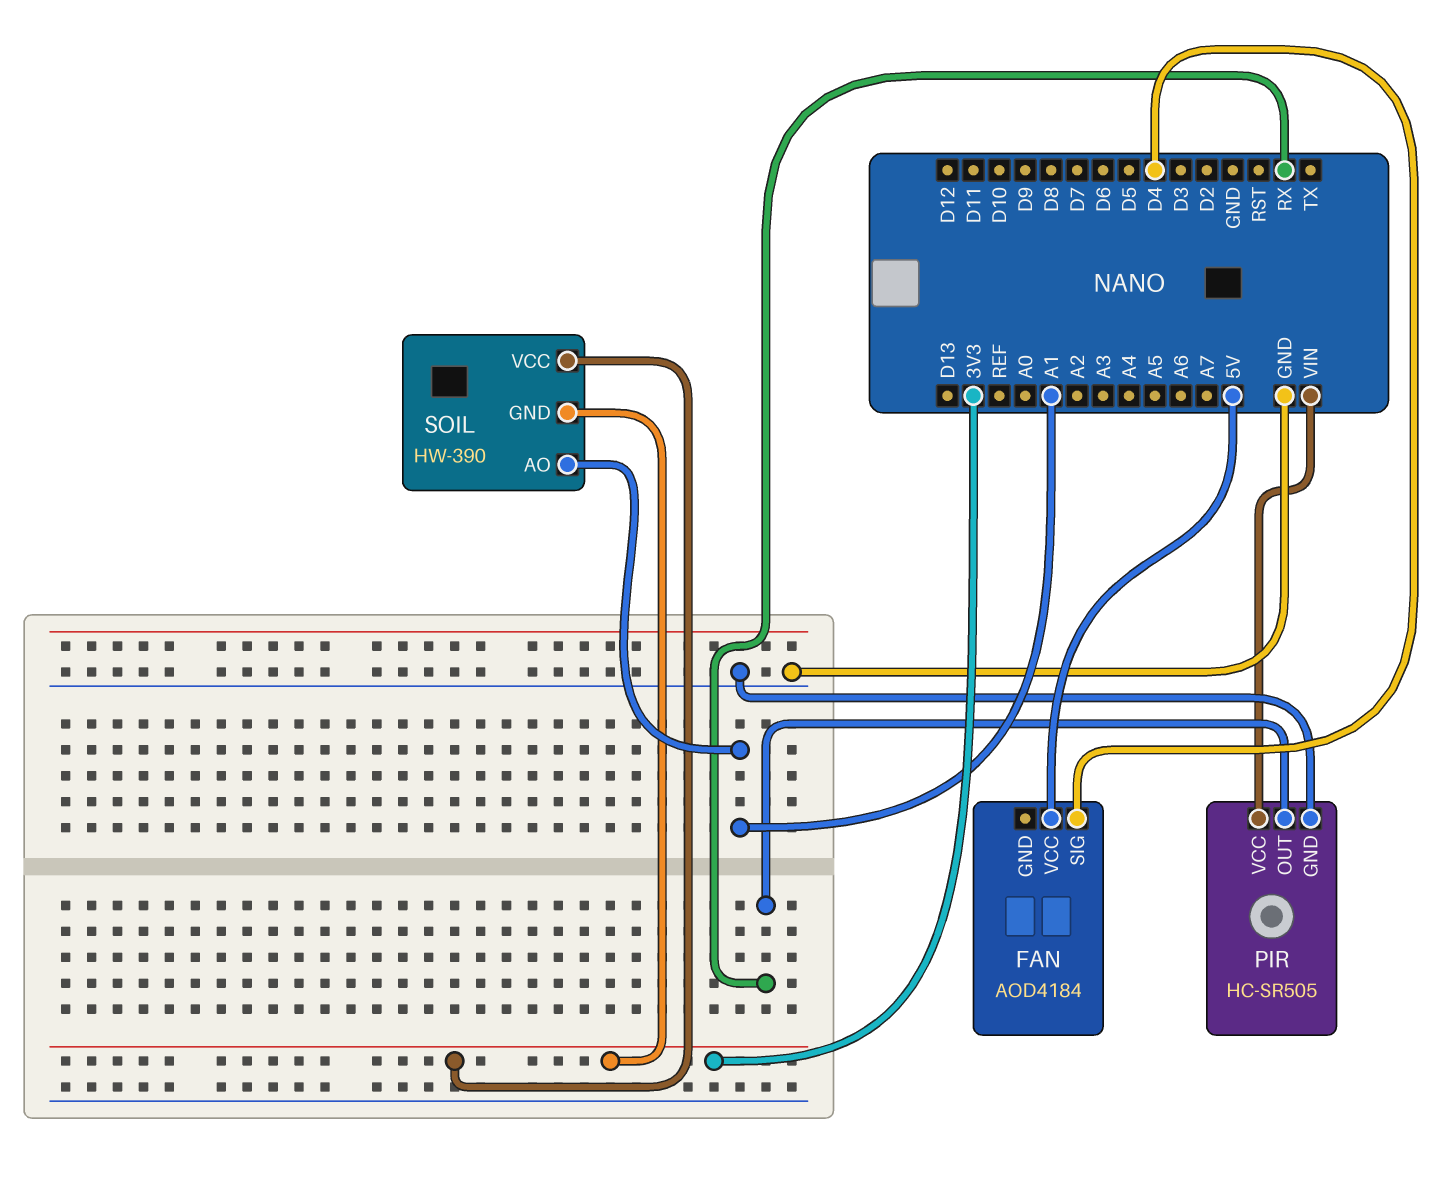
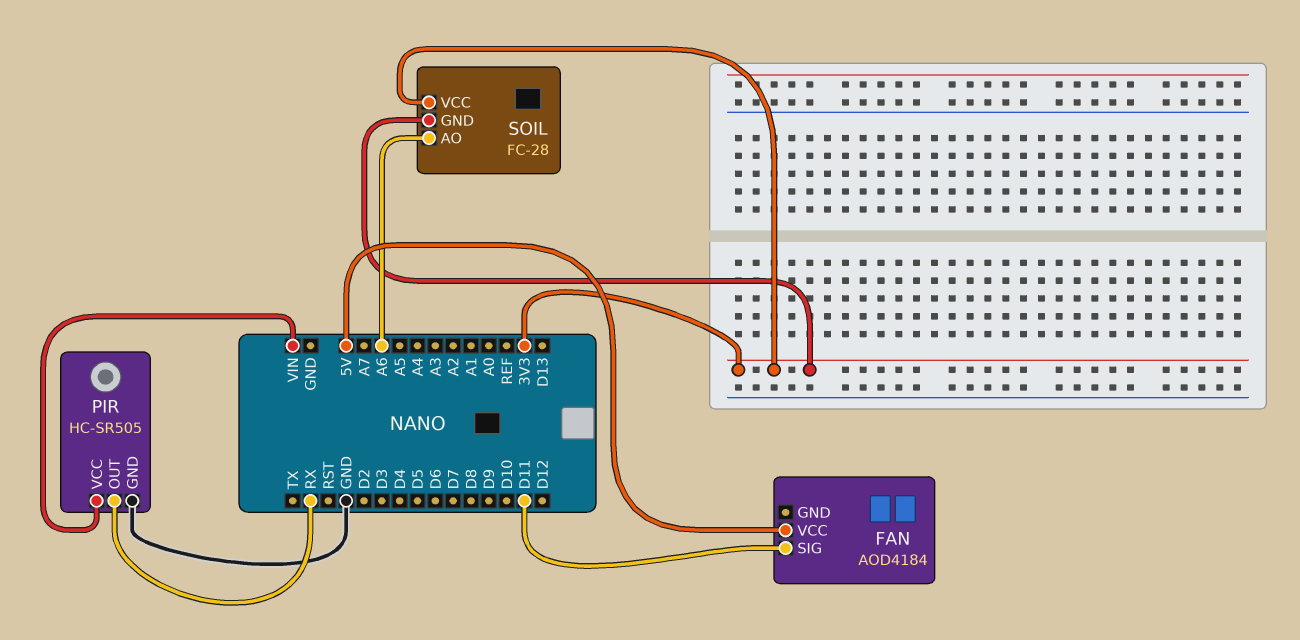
FAN pin SIG: D4 -> D11
SOIL: HW-390 -> FC-28
SOIL pin AO: A1 -> A6

